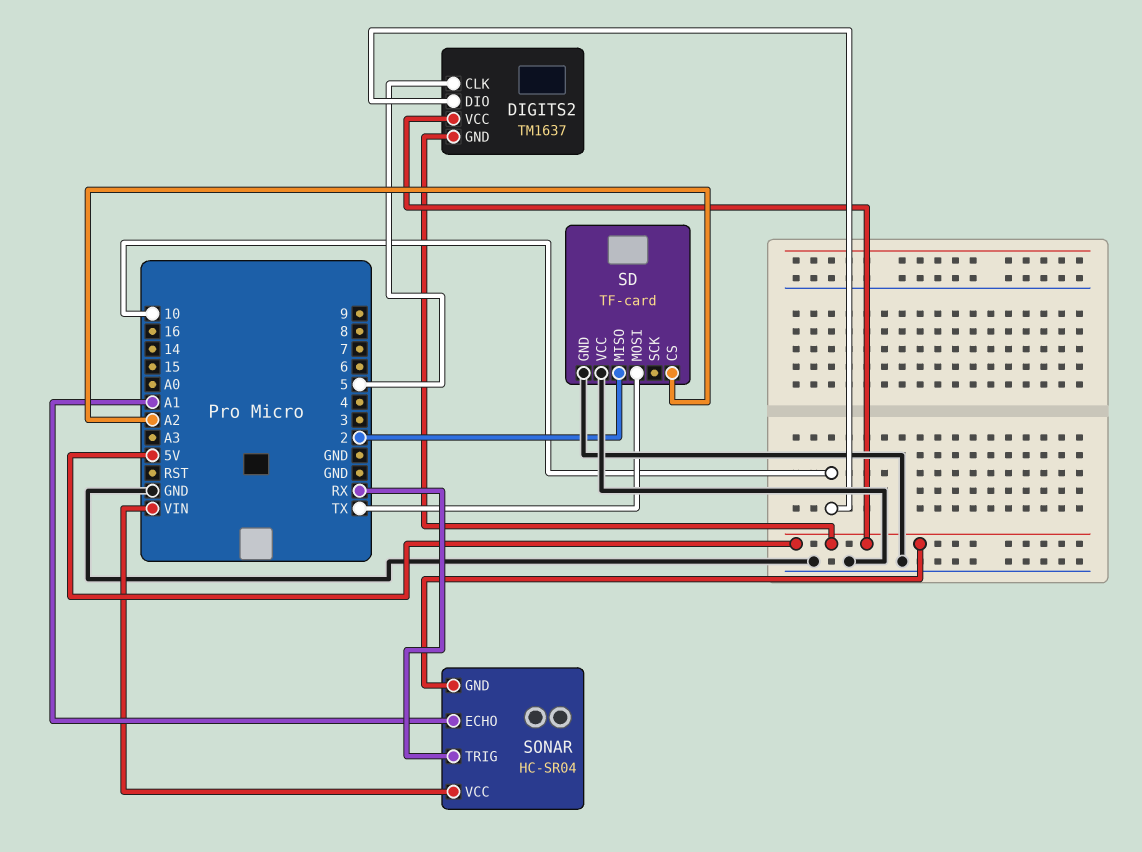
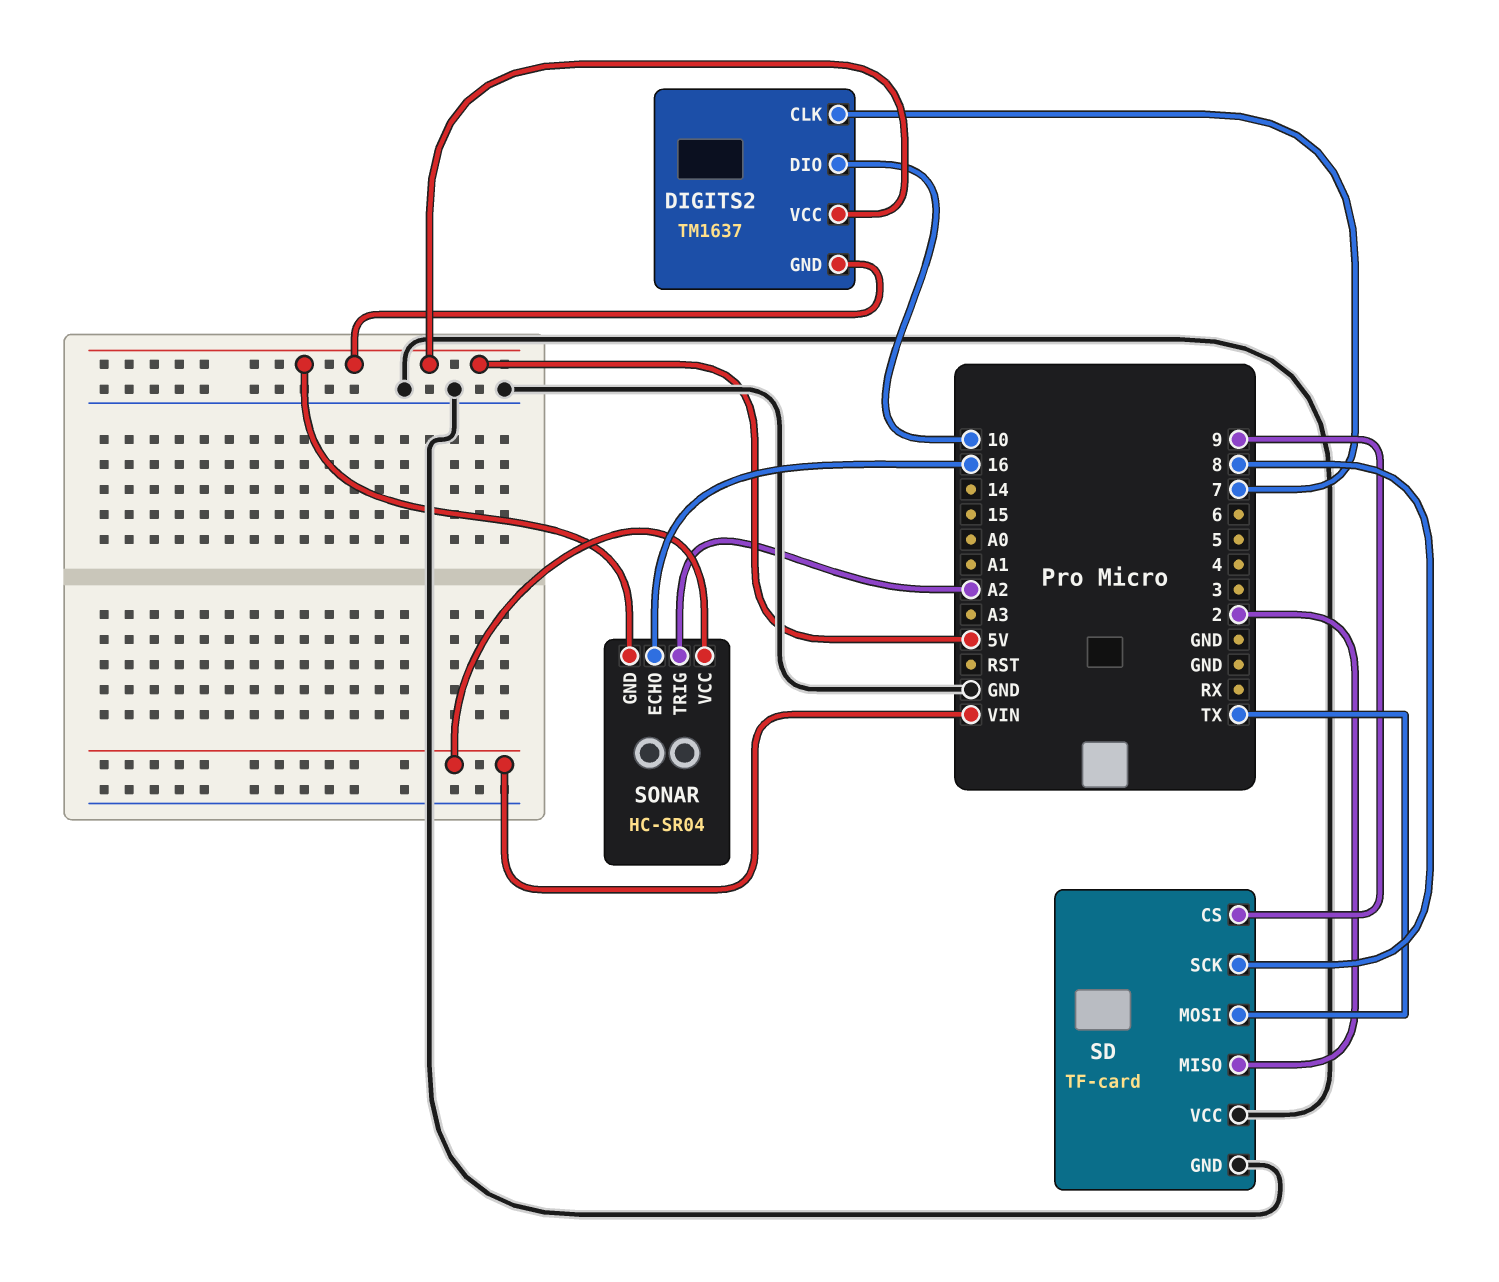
DIGITS2 pin CLK: 5 -> 7
SD pin CS: A2 -> 9
SD pin SCK: none -> 8
SONAR pin ECHO: A1 -> 16
SONAR pin TRIG: RX -> A2

